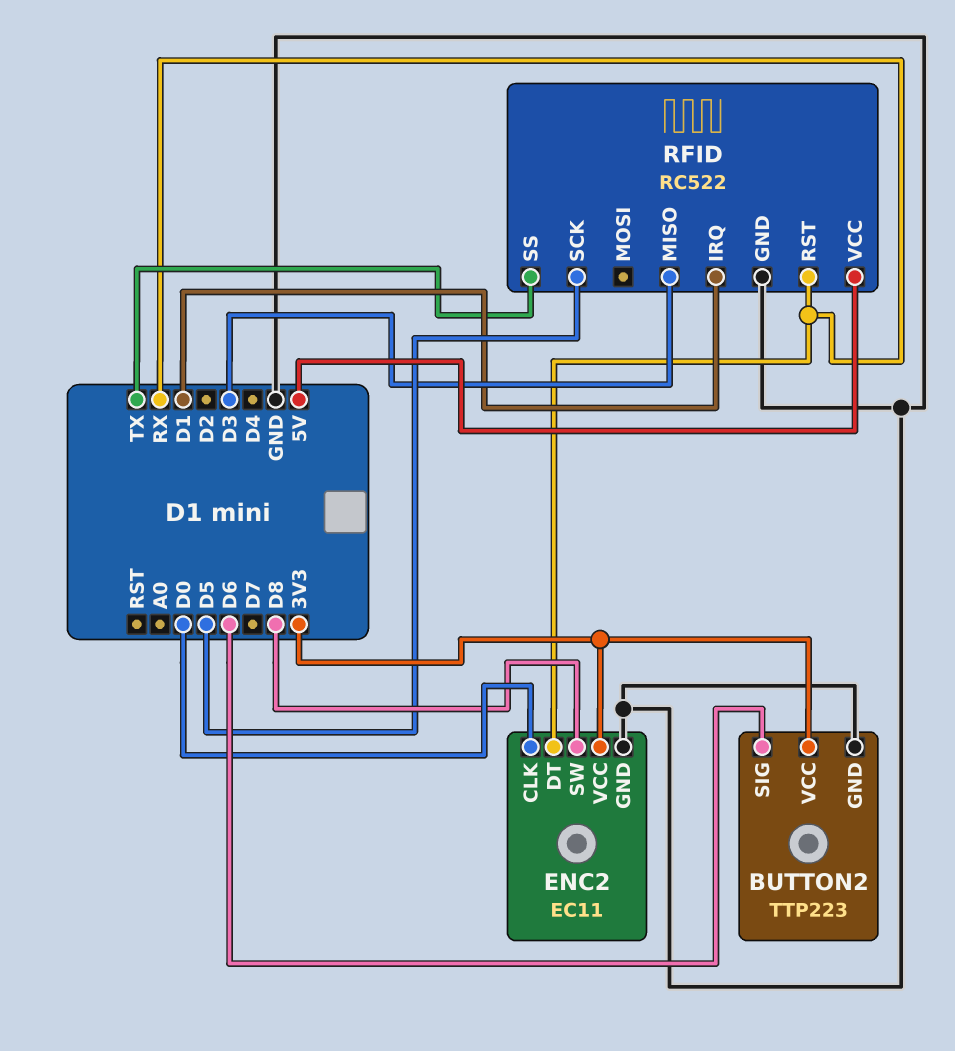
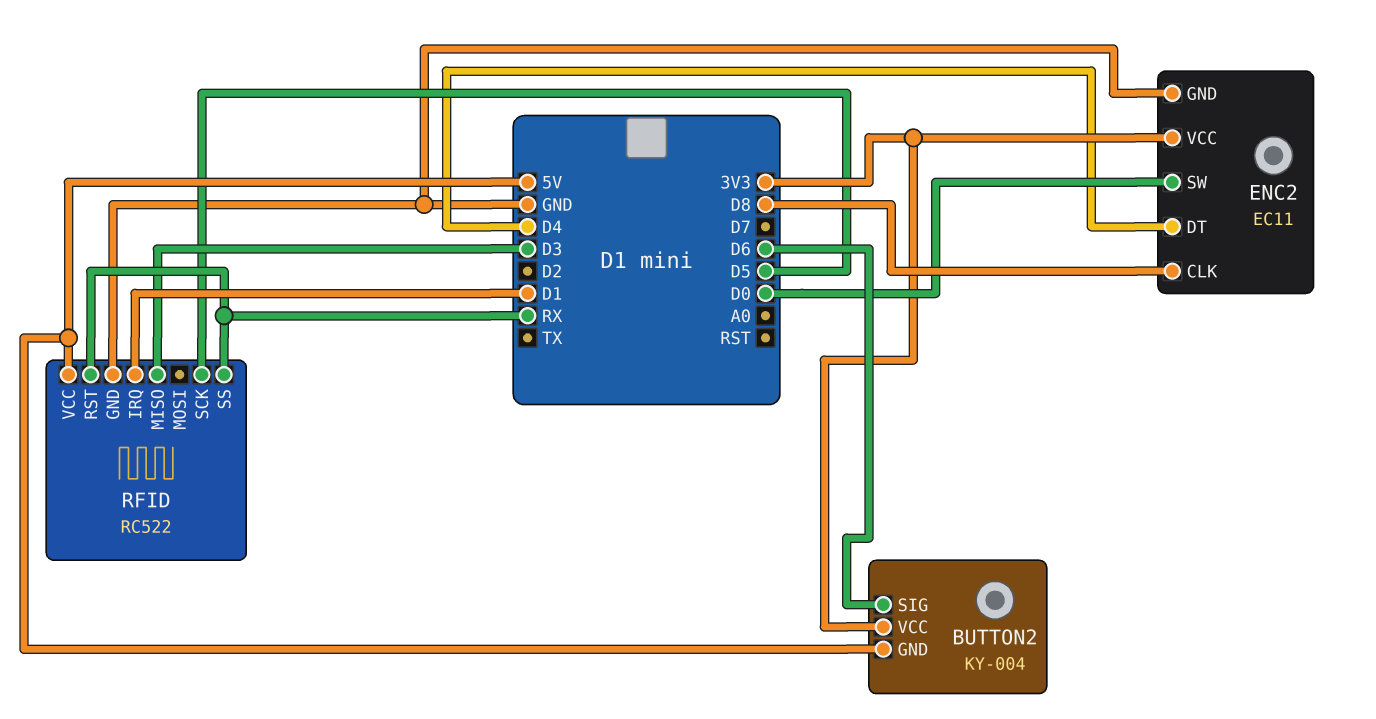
BUTTON2: TTP223 -> KY-004
BUTTON2 pin GND: GND -> 5V
ENC2 pin CLK: D0 -> D8
ENC2 pin DT: RX -> D4
ENC2 pin SW: D8 -> D0
RFID pin SS: TX -> RX

